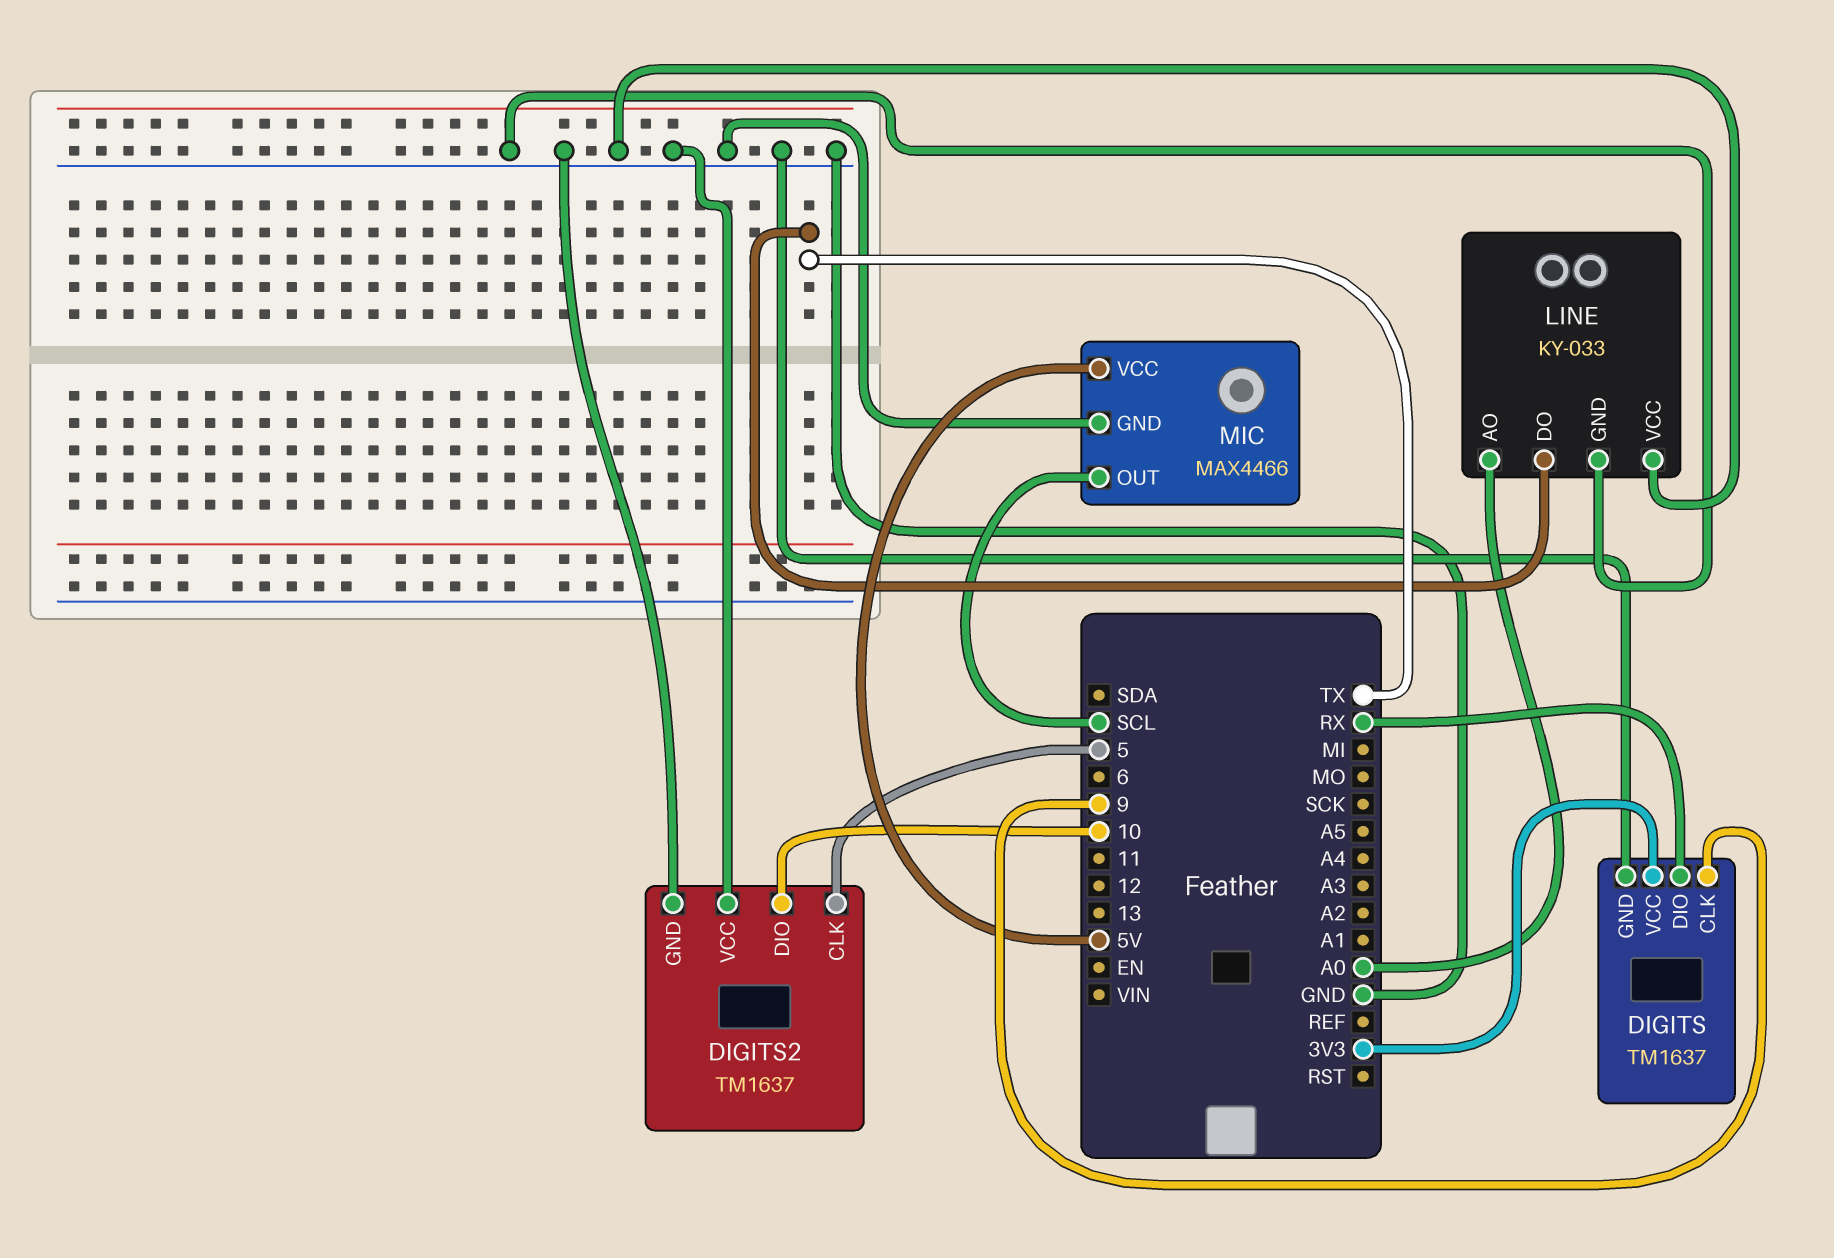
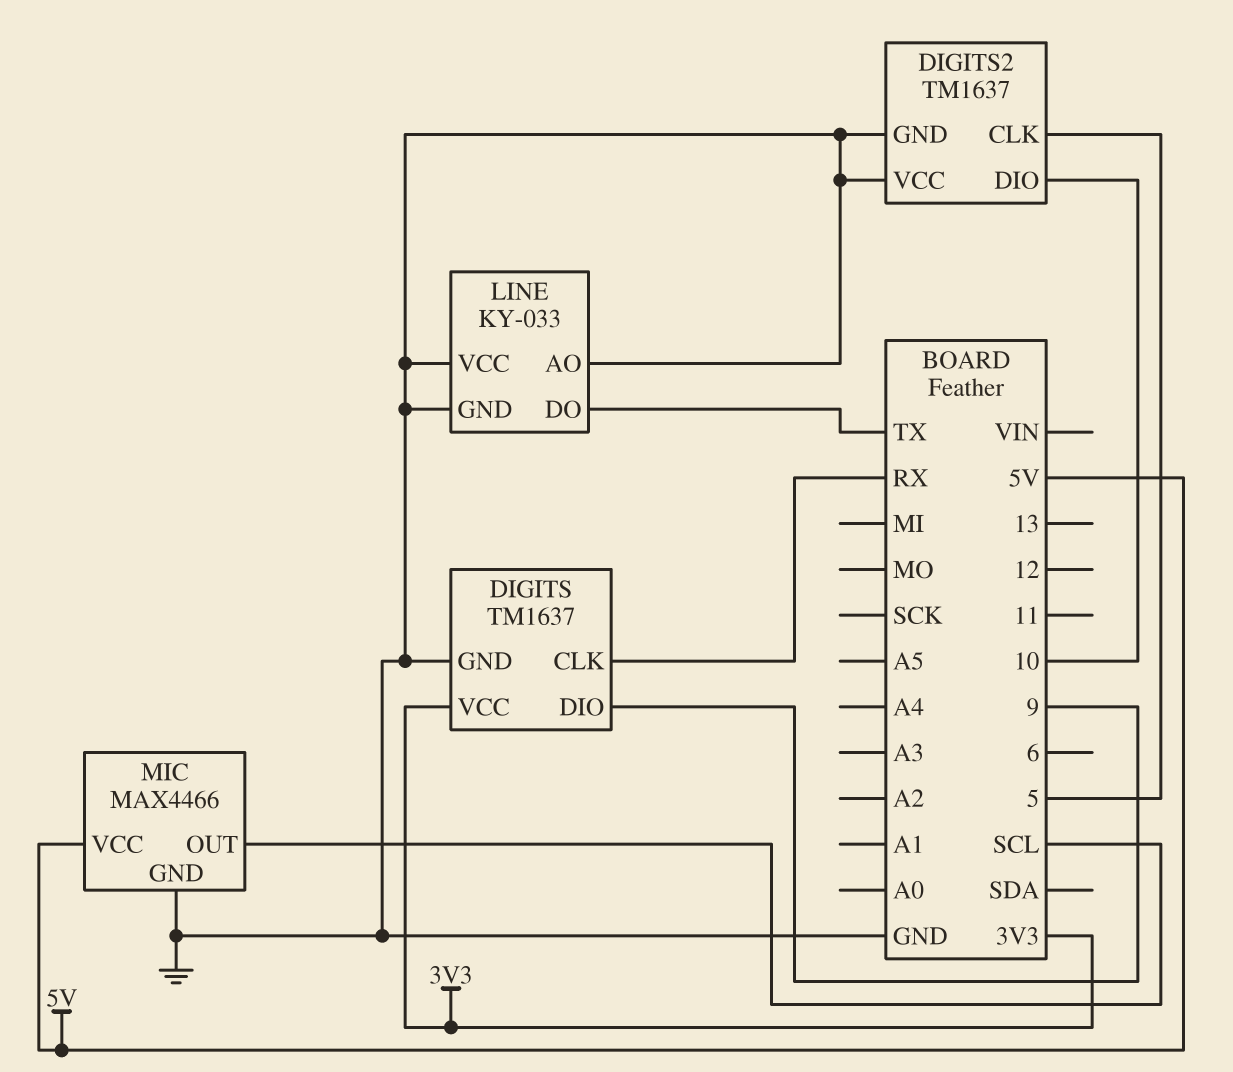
DIGITS pin CLK: 9 -> RX
DIGITS pin DIO: RX -> 9
LINE pin AO: A0 -> GND

